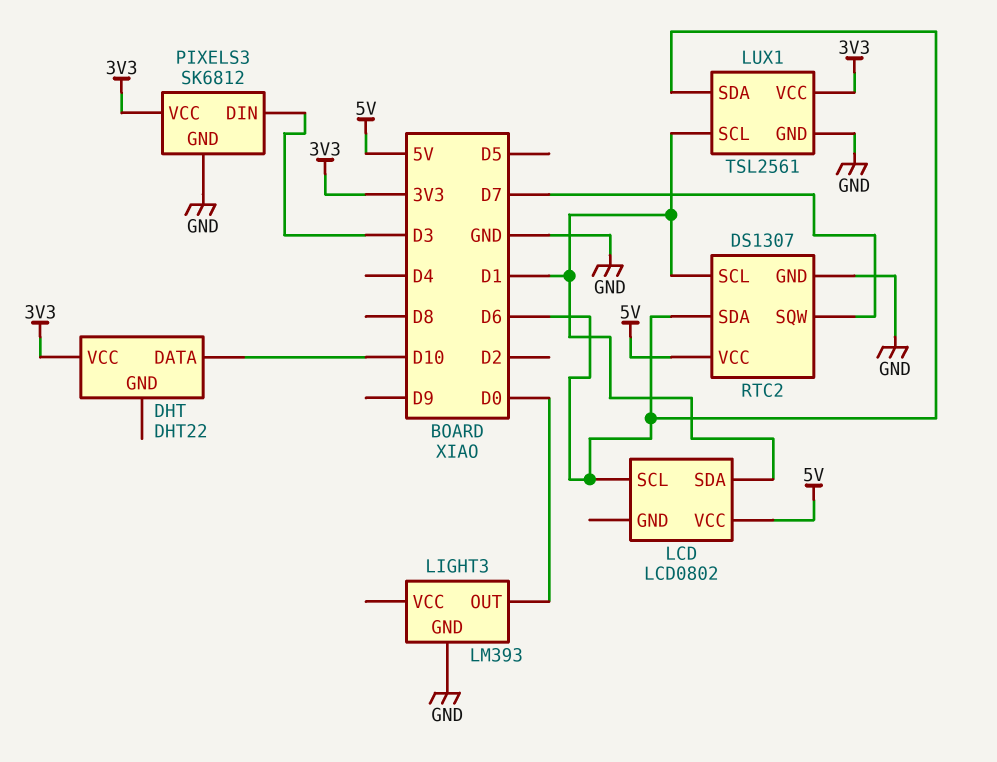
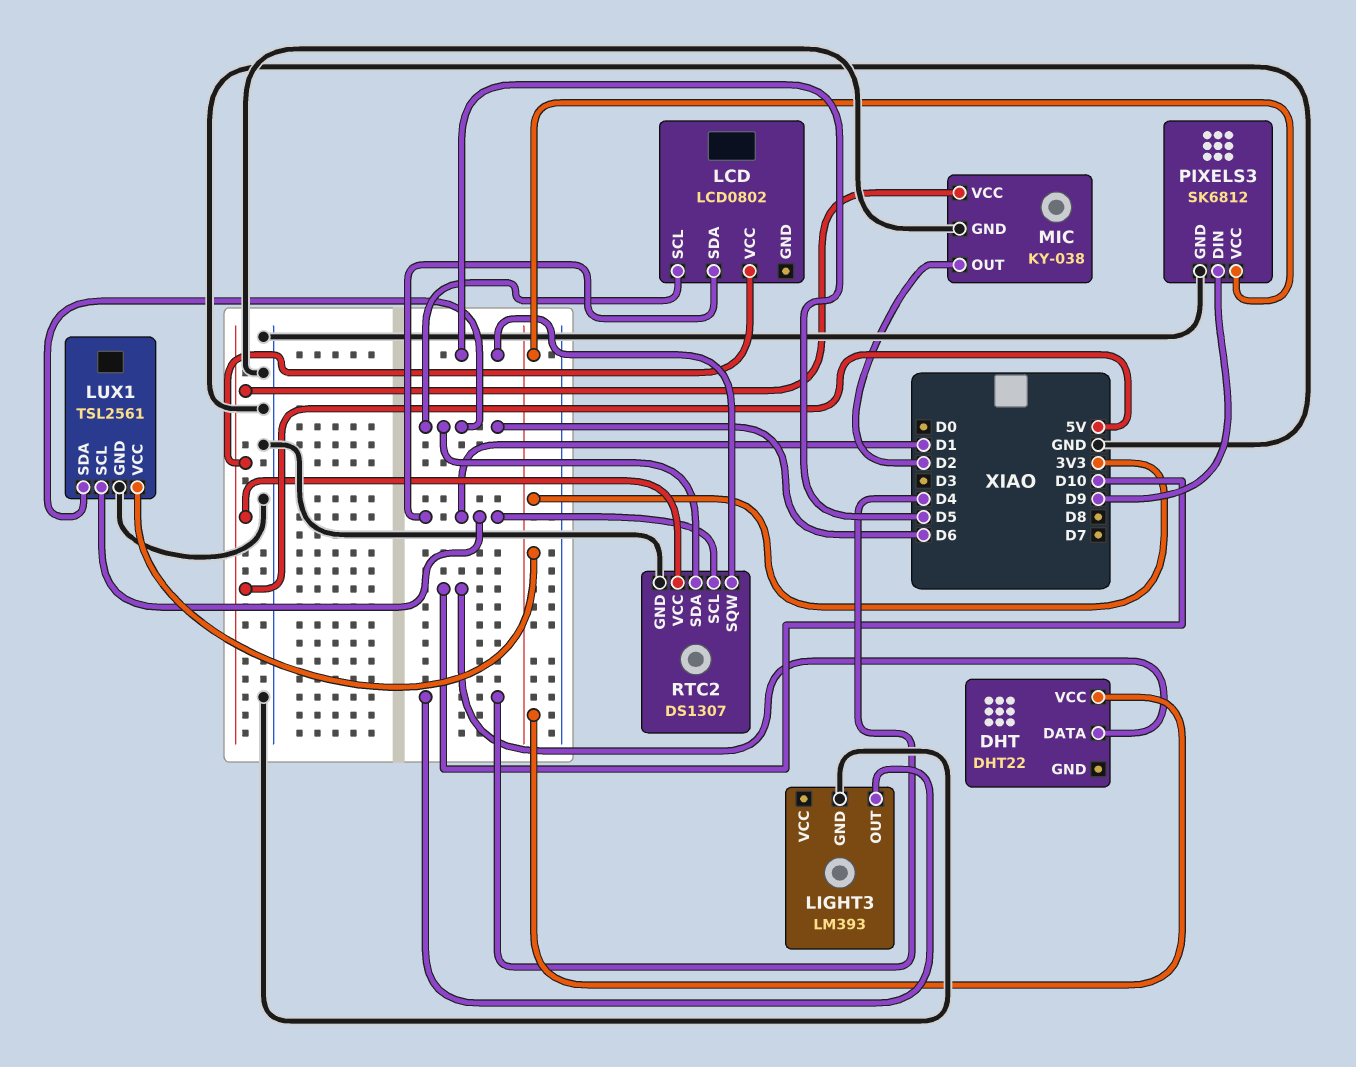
LIGHT3 pin OUT: D0 -> D4
MIC: none -> KY-038
MIC pin GND: none -> GND
MIC pin OUT: none -> D2
MIC pin VCC: none -> 5V
PIXELS3 pin DIN: D3 -> D9
RTC2 pin SQW: D7 -> D5

